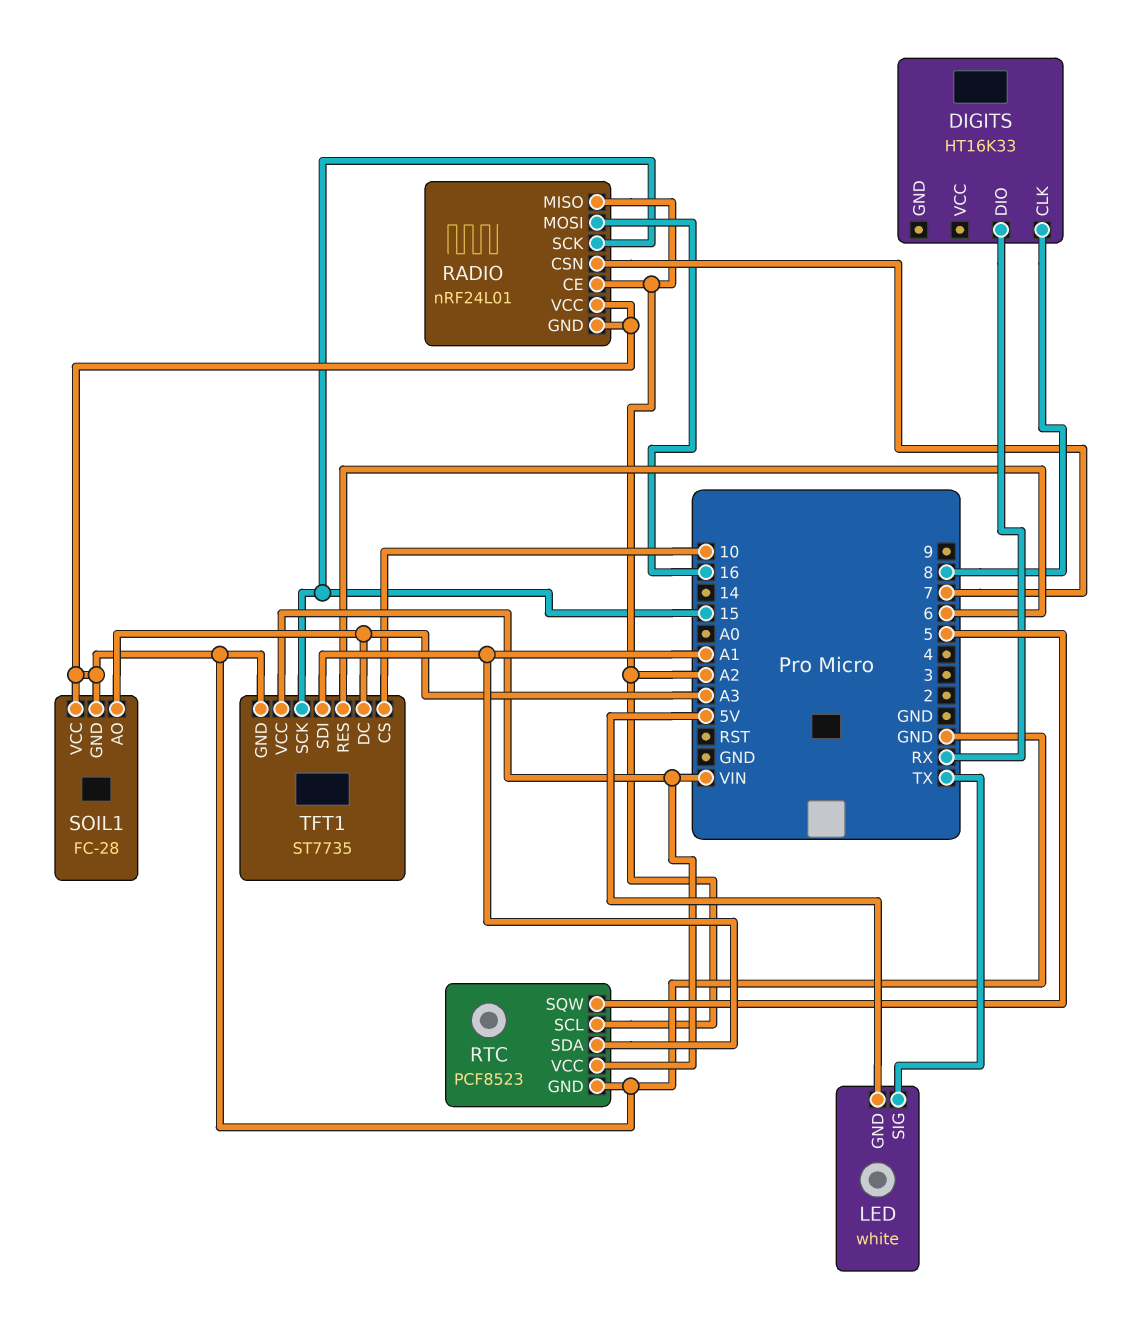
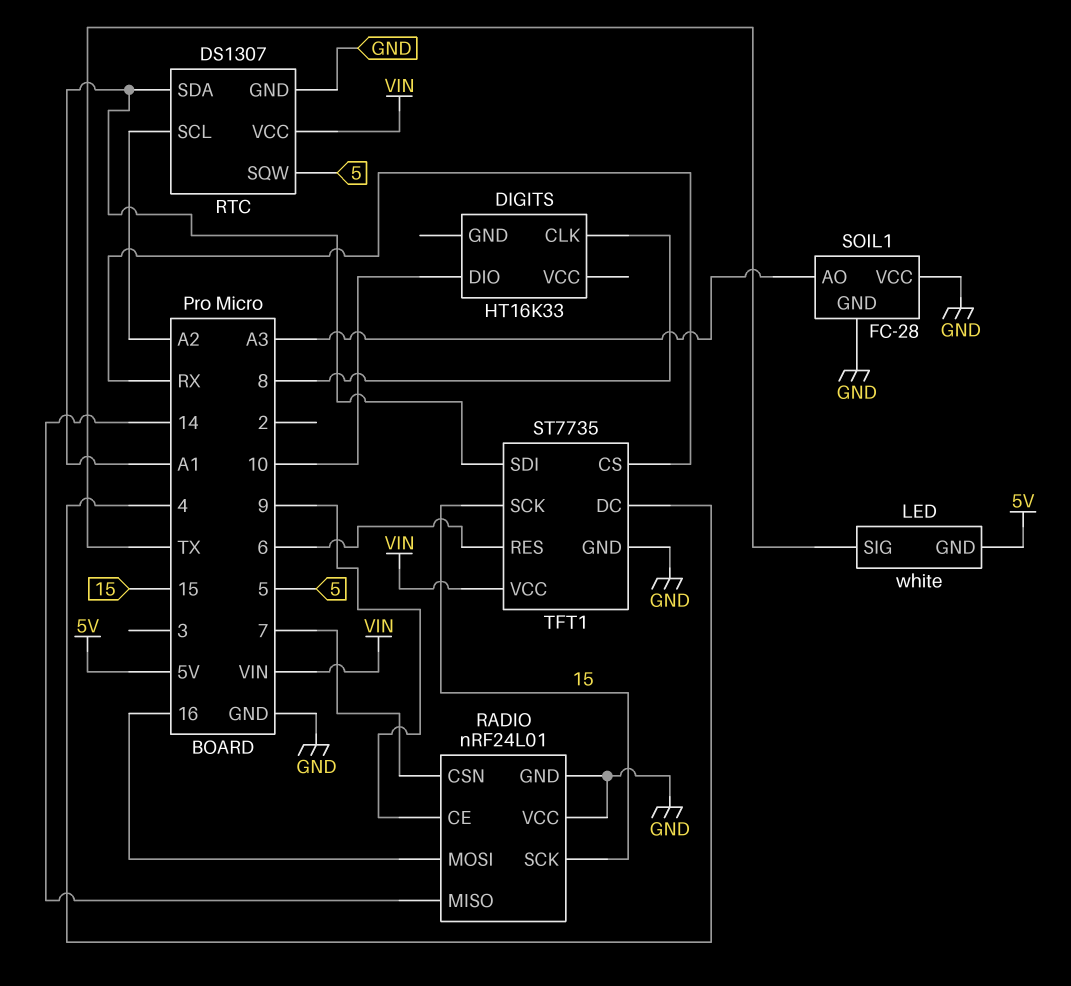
DIGITS pin DIO: RX -> 10
RADIO pin CE: A2 -> 9
RADIO pin MISO: A2 -> 14
RTC: PCF8523 -> DS1307
TFT1 pin CS: 10 -> RX
TFT1 pin DC: A3 -> 4

